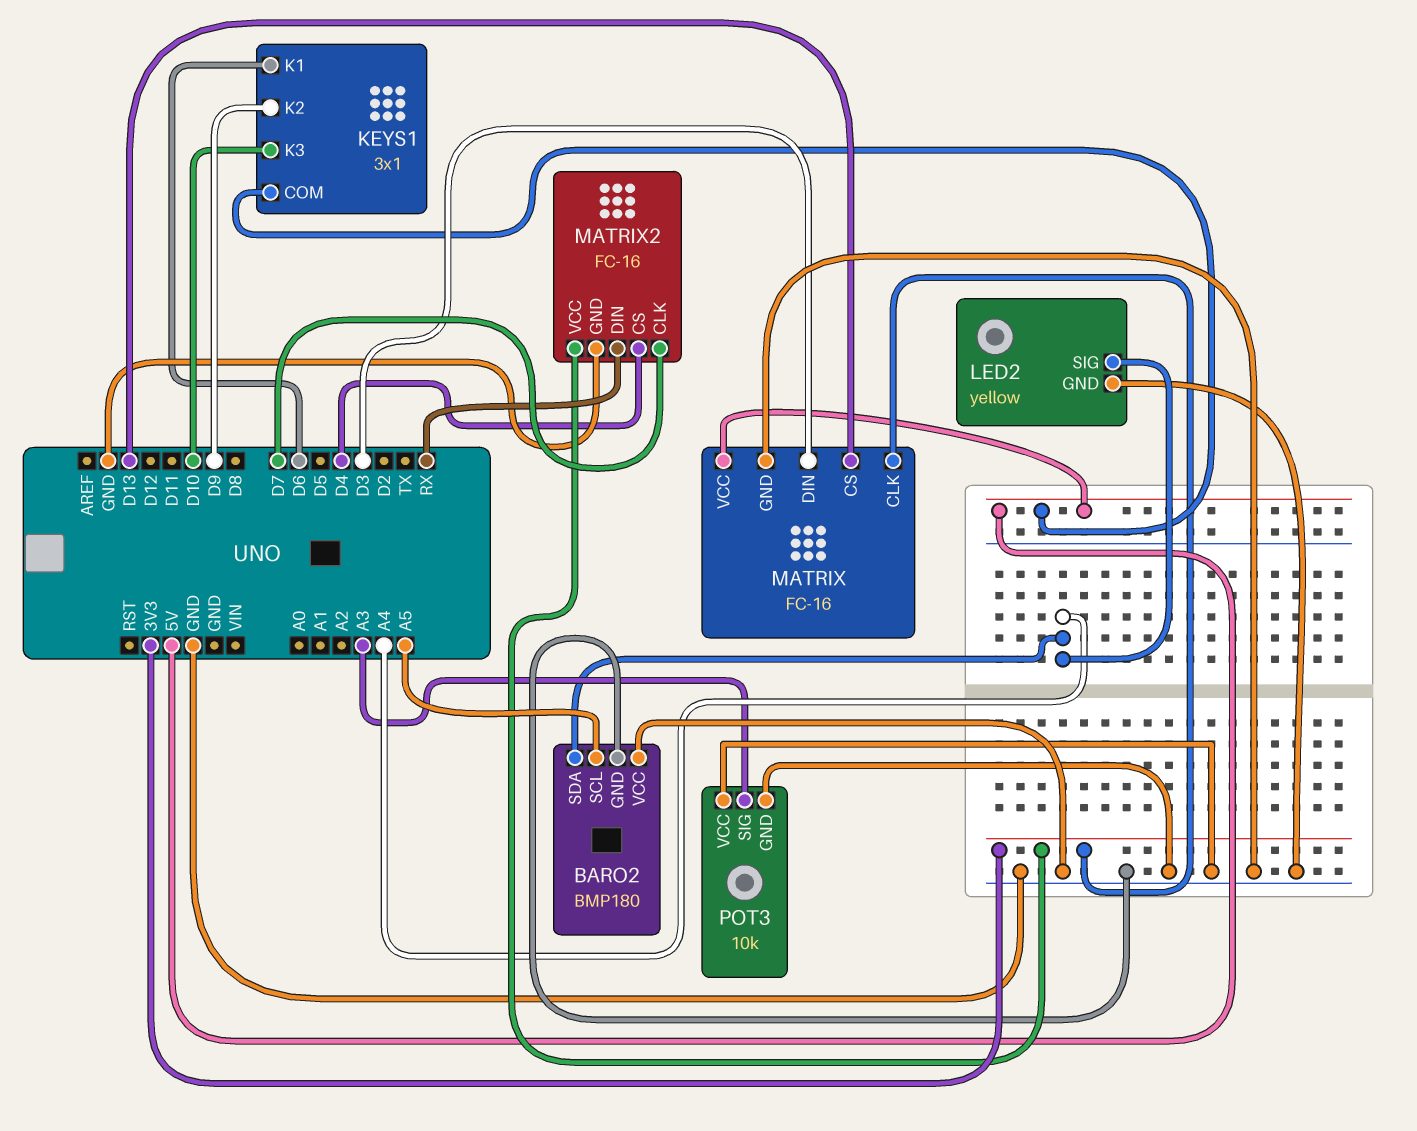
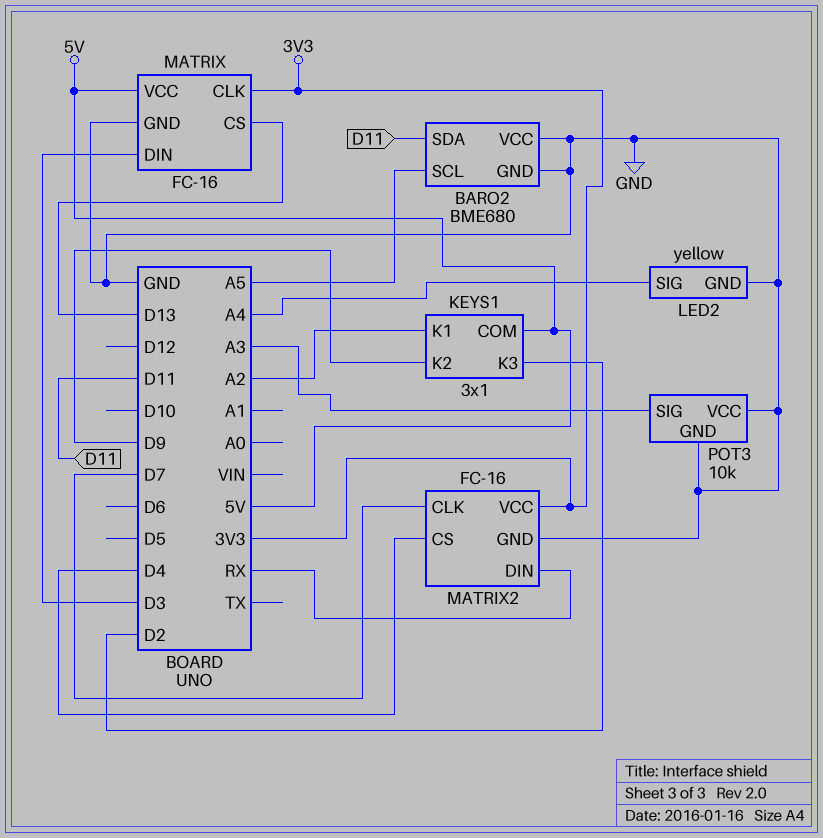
BARO2: BMP180 -> BME680
BARO2 pin SDA: A4 -> D11
KEYS1 pin K1: D6 -> A2
KEYS1 pin K3: D10 -> D2

